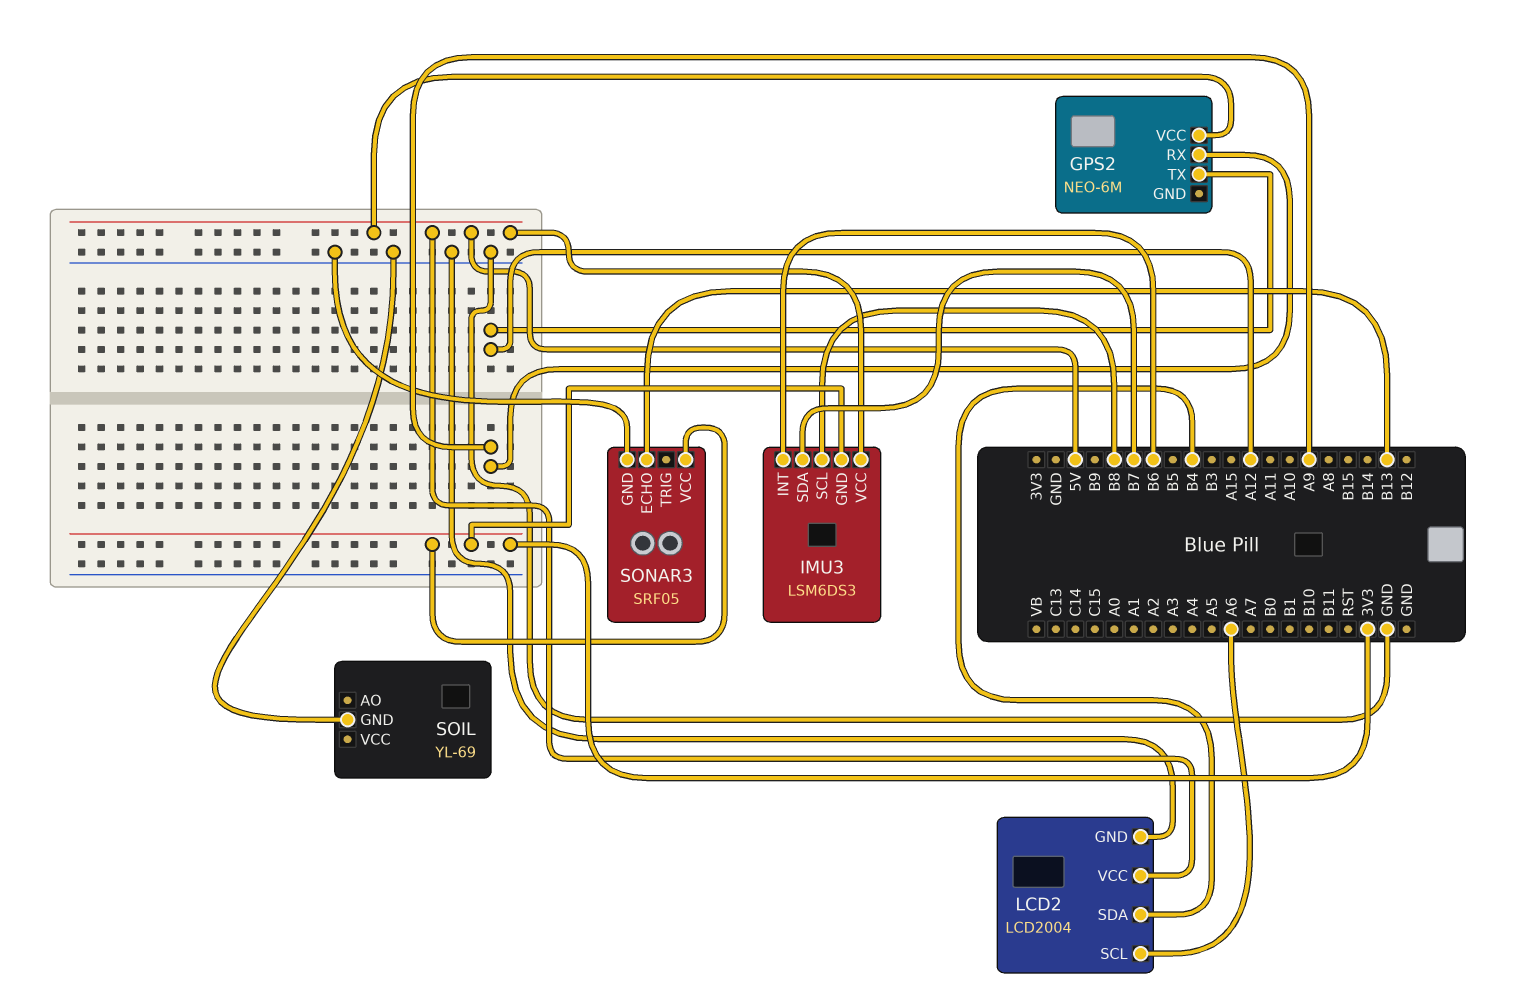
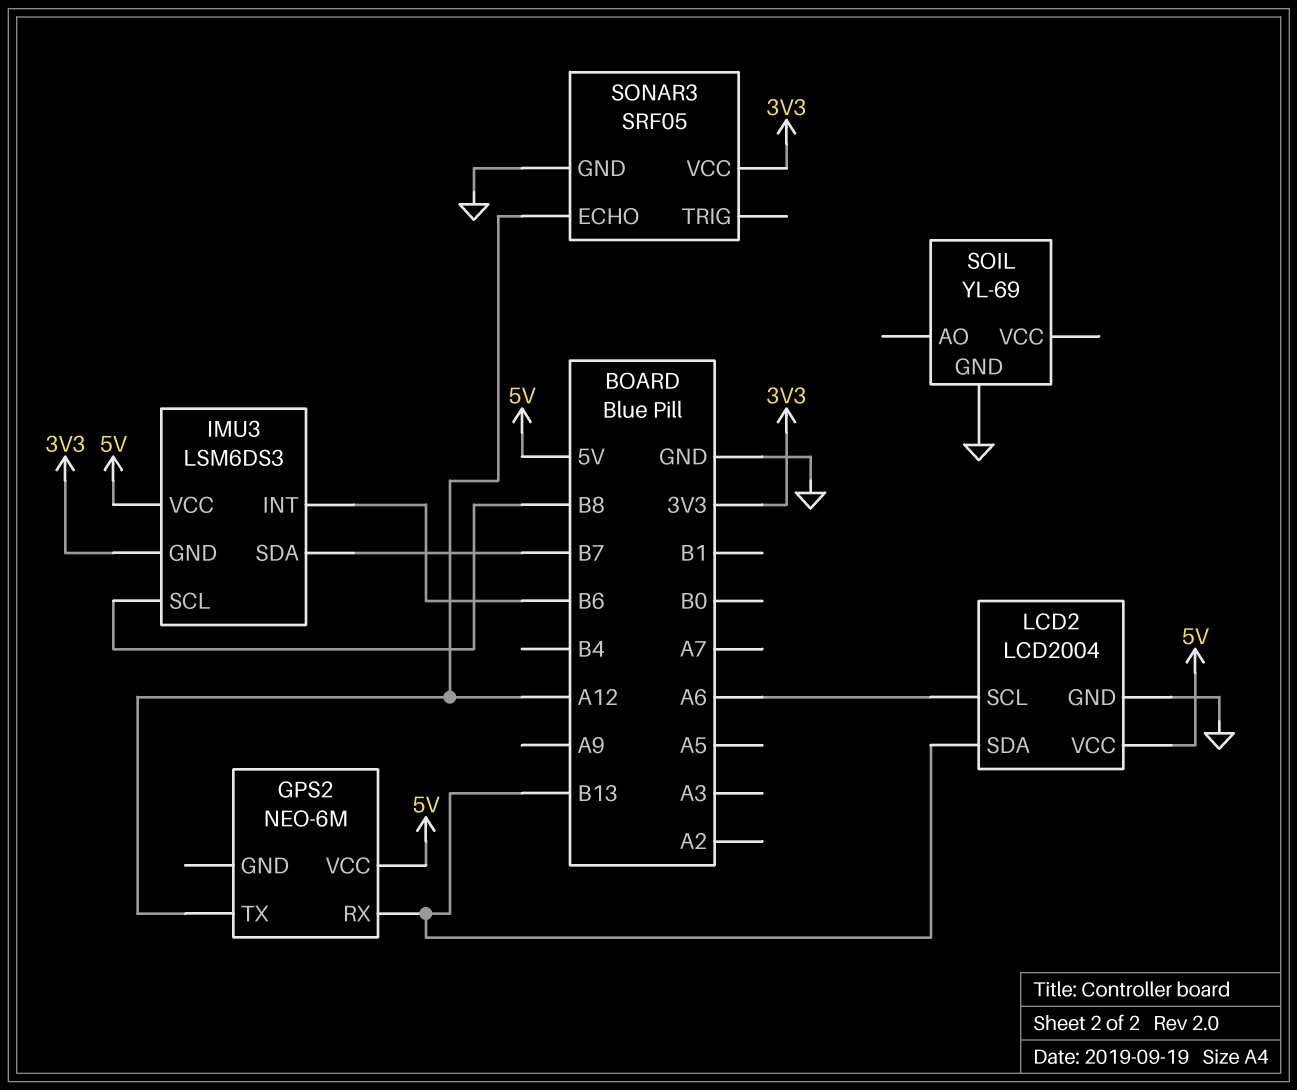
GPS2 pin RX: A9 -> B13
LCD2 pin SDA: B4 -> B13
SONAR3 pin ECHO: B13 -> A12

